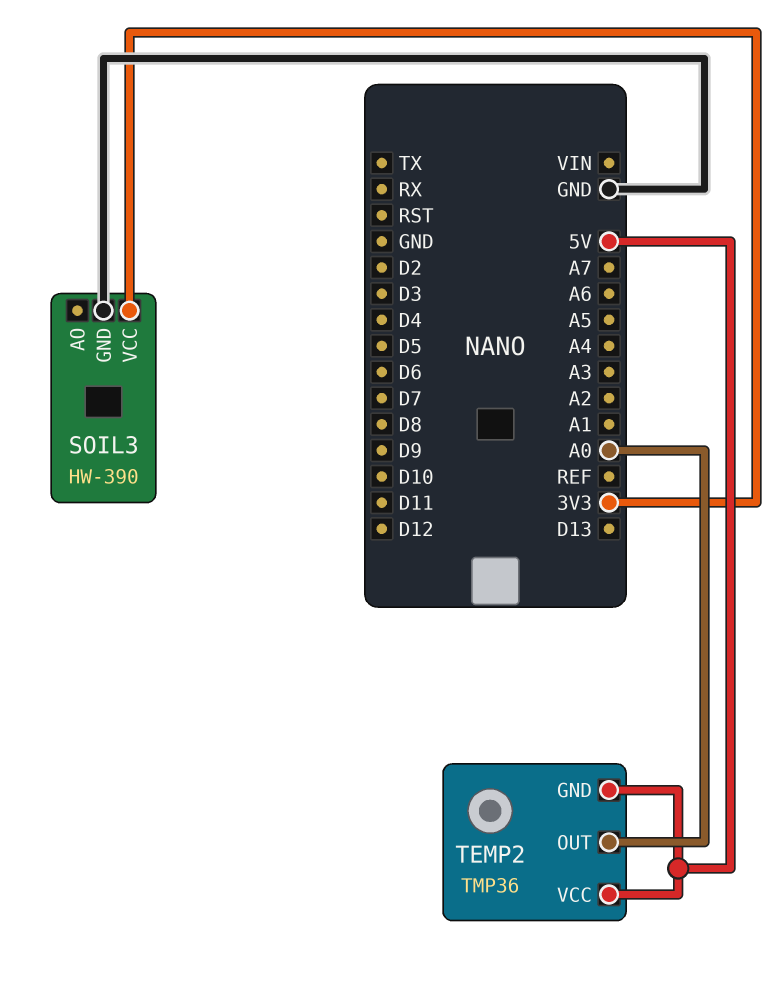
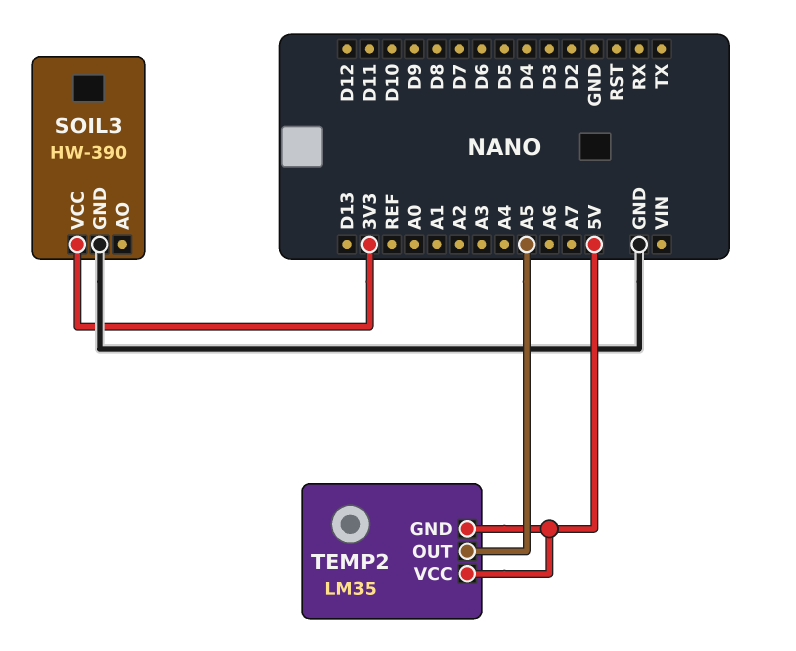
TEMP2: TMP36 -> LM35
TEMP2 pin OUT: A0 -> A5

